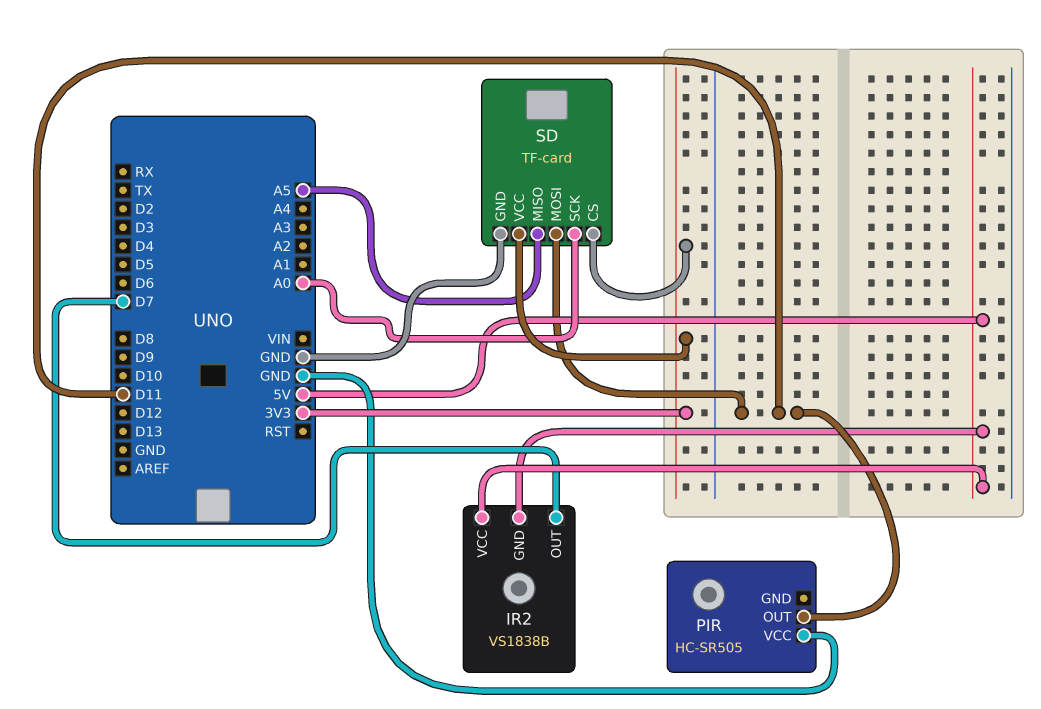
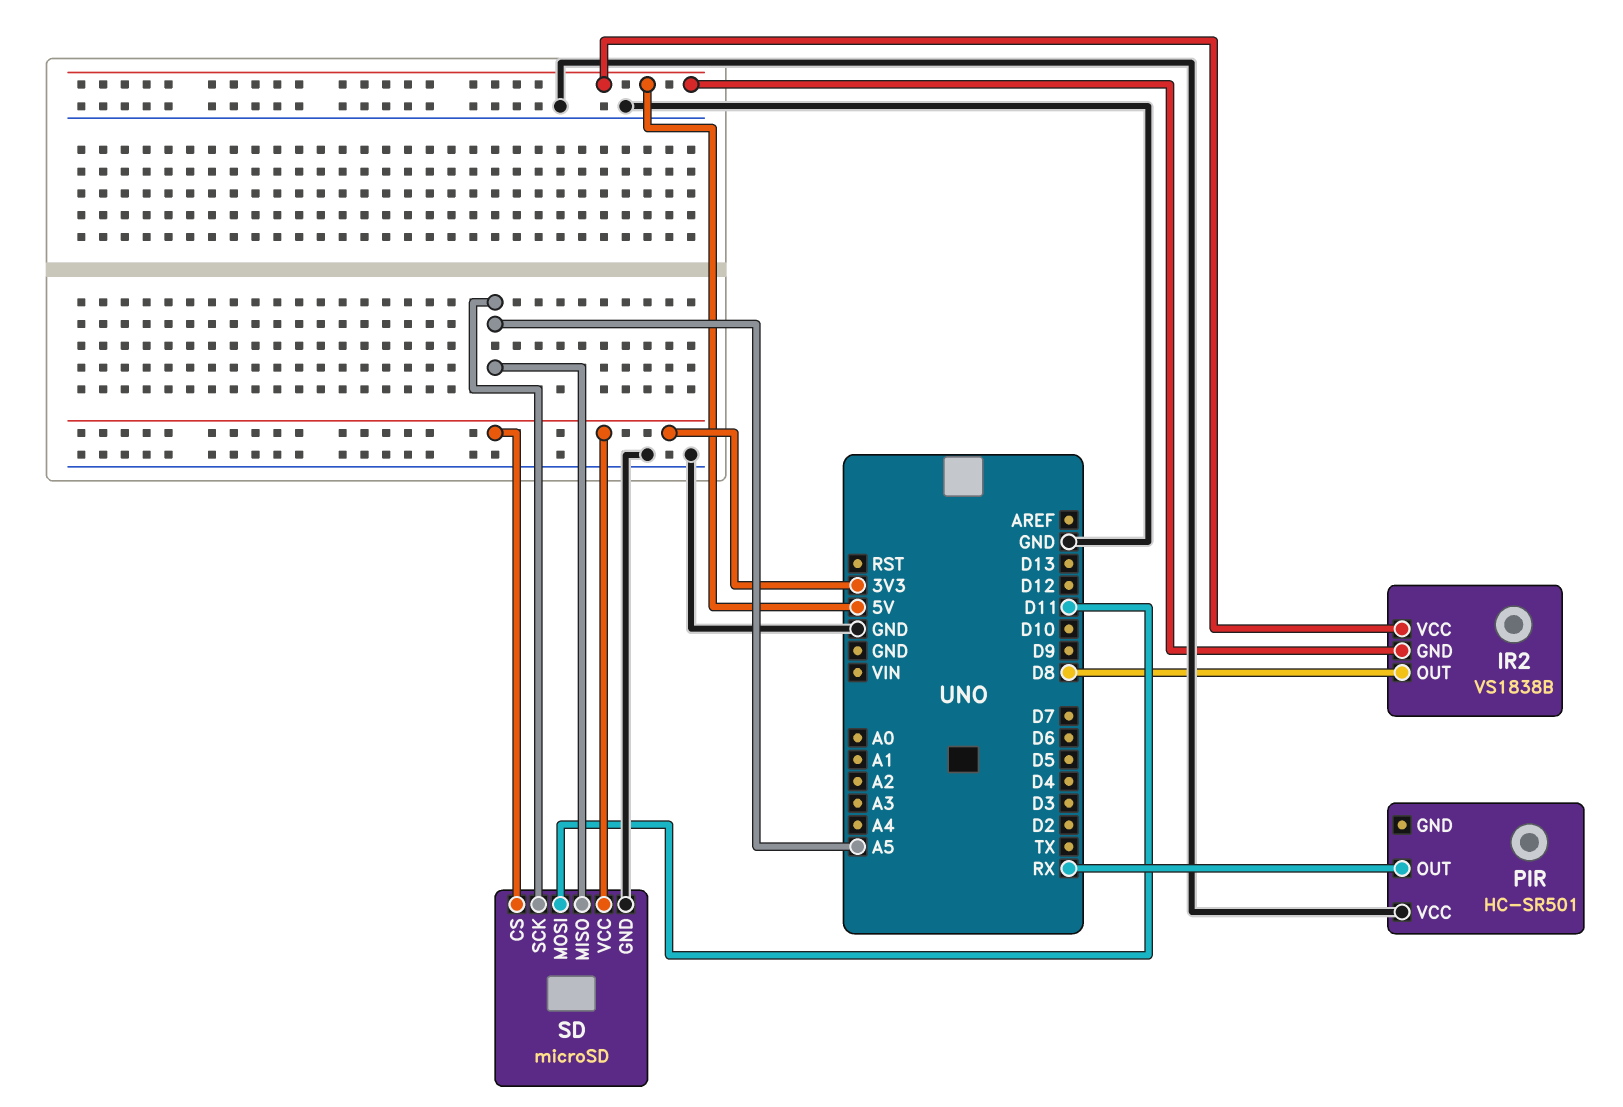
IR2 pin OUT: D7 -> D8
PIR: HC-SR505 -> HC-SR501
PIR pin OUT: D11 -> RX
SD: TF-card -> microSD
SD pin SCK: A0 -> A5

